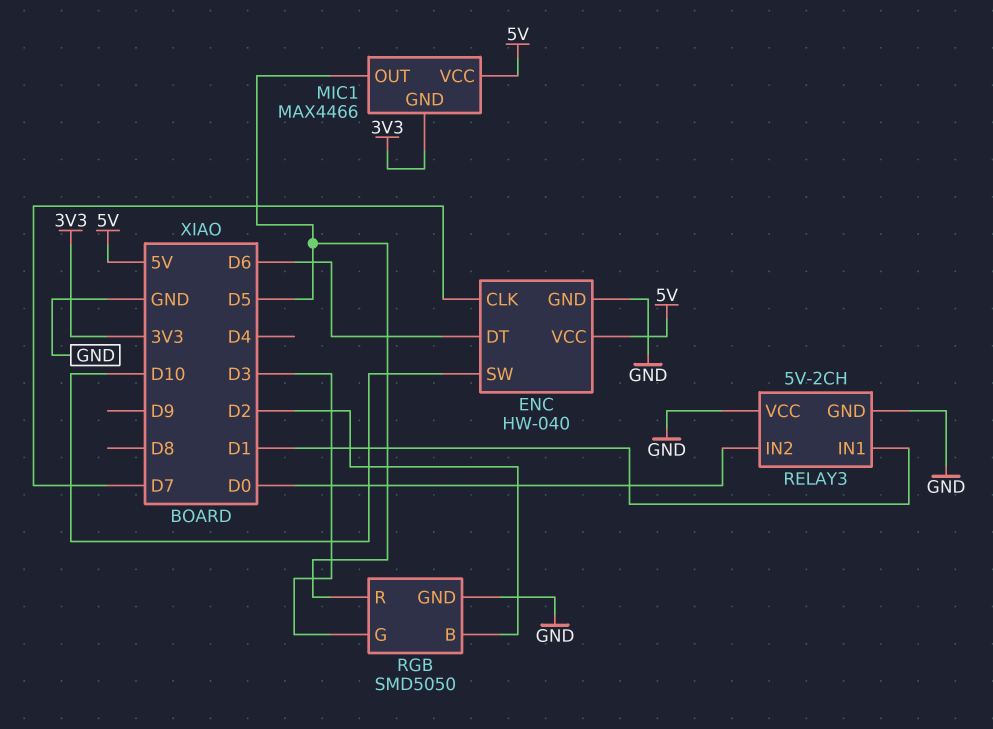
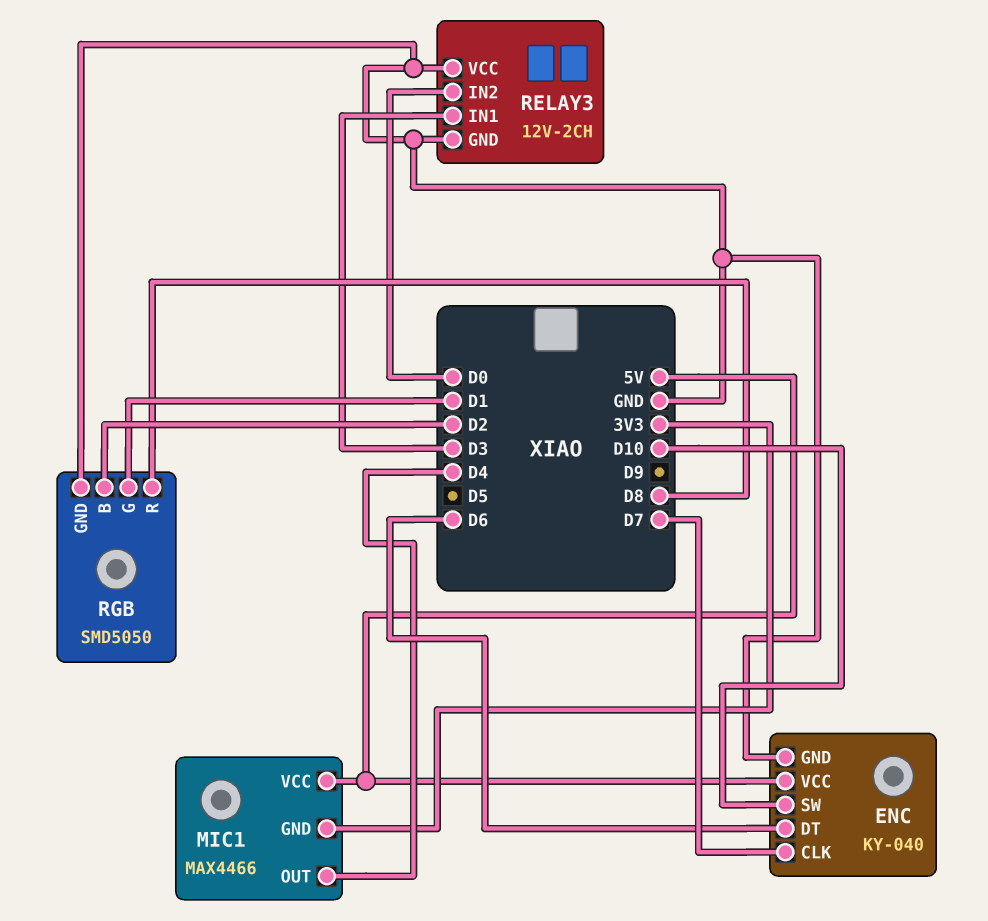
ENC: HW-040 -> KY-040
MIC1 pin OUT: D5 -> D4
RELAY3: 5V-2CH -> 12V-2CH
RELAY3 pin IN1: D1 -> D3
RGB pin G: D3 -> D1
RGB pin R: D5 -> D8

